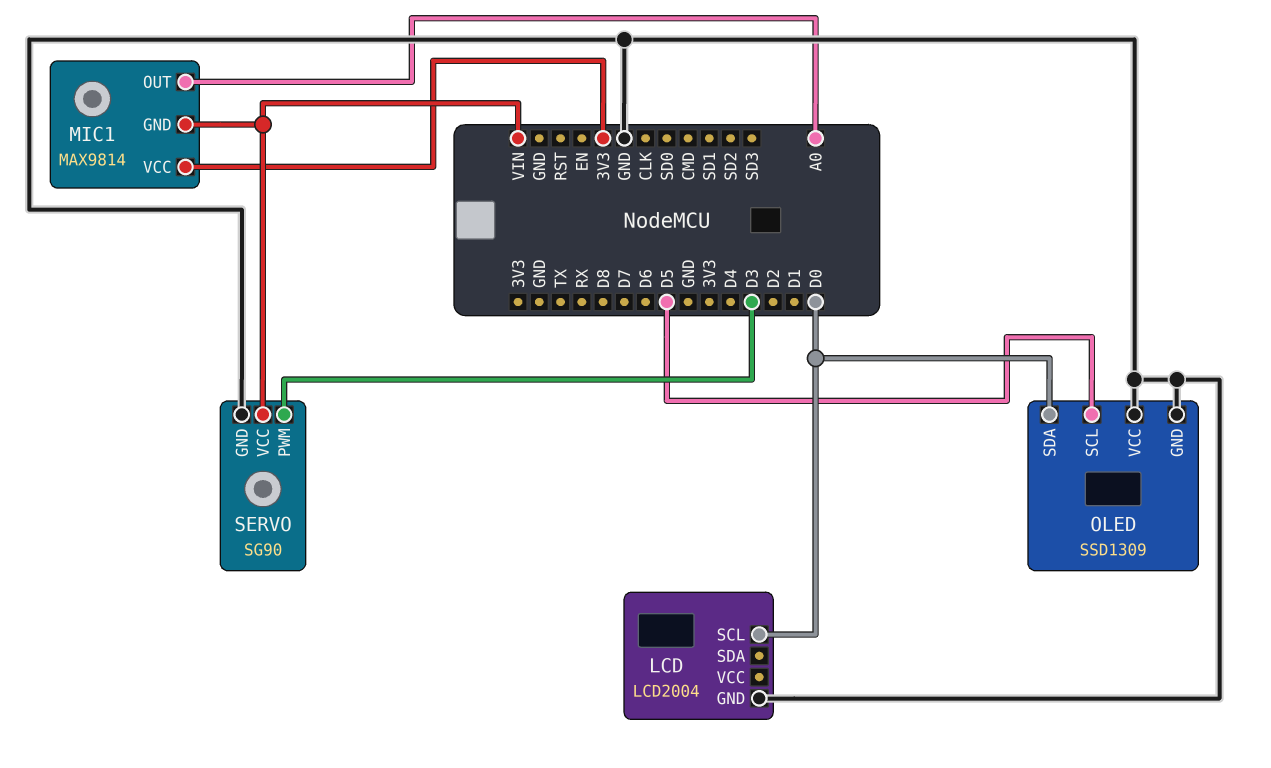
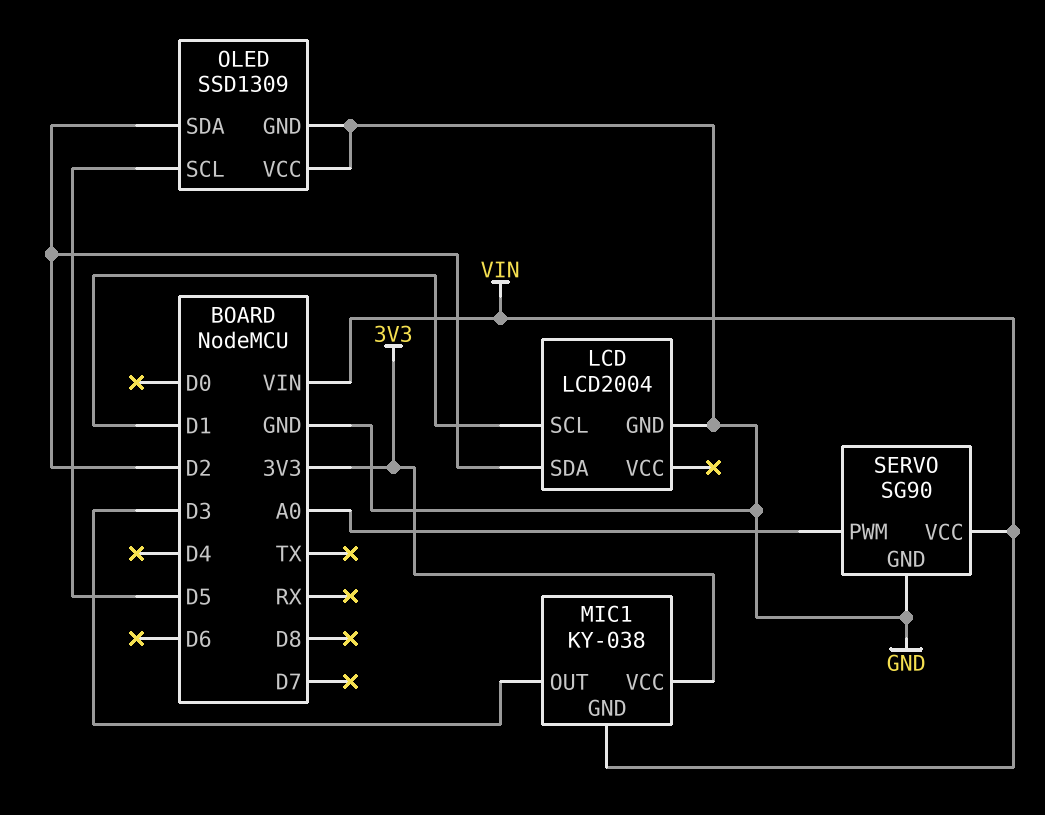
LCD pin SCL: D0 -> D1
LCD pin SDA: none -> D2
MIC1: MAX9814 -> KY-038
MIC1 pin OUT: A0 -> D3
OLED pin SDA: D0 -> D2
SERVO pin PWM: D3 -> A0

